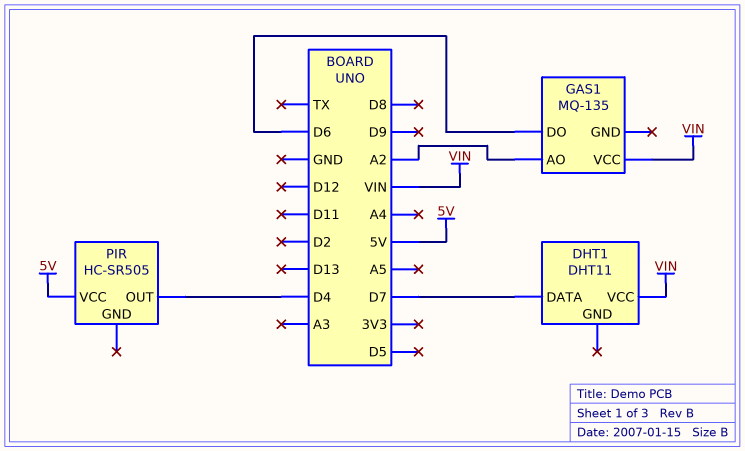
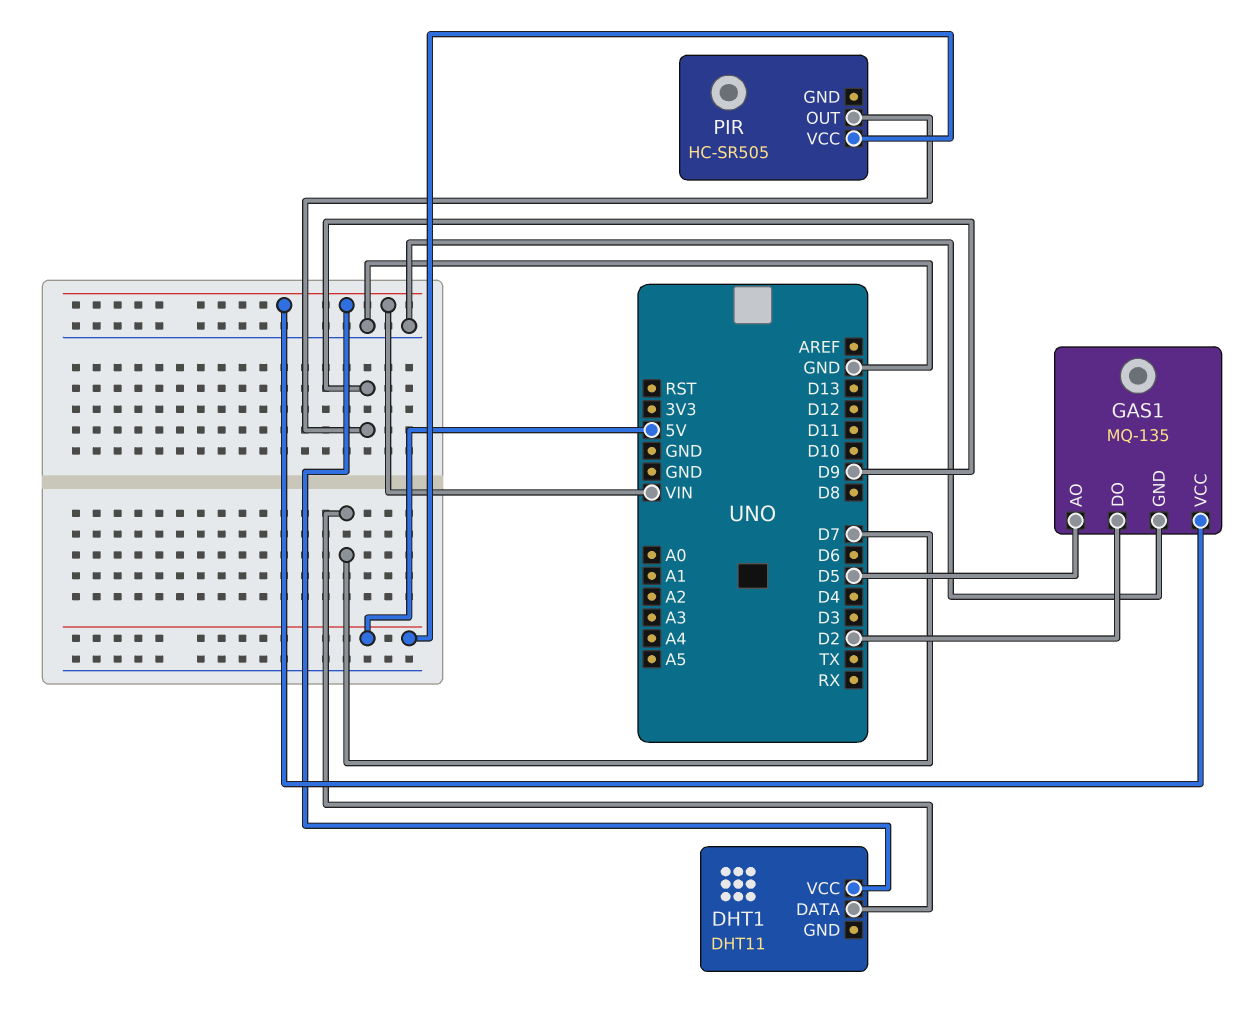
GAS1 pin AO: A2 -> D5
GAS1 pin DO: D6 -> D2
GAS1 pin GND: none -> GND
PIR pin OUT: D4 -> D9

